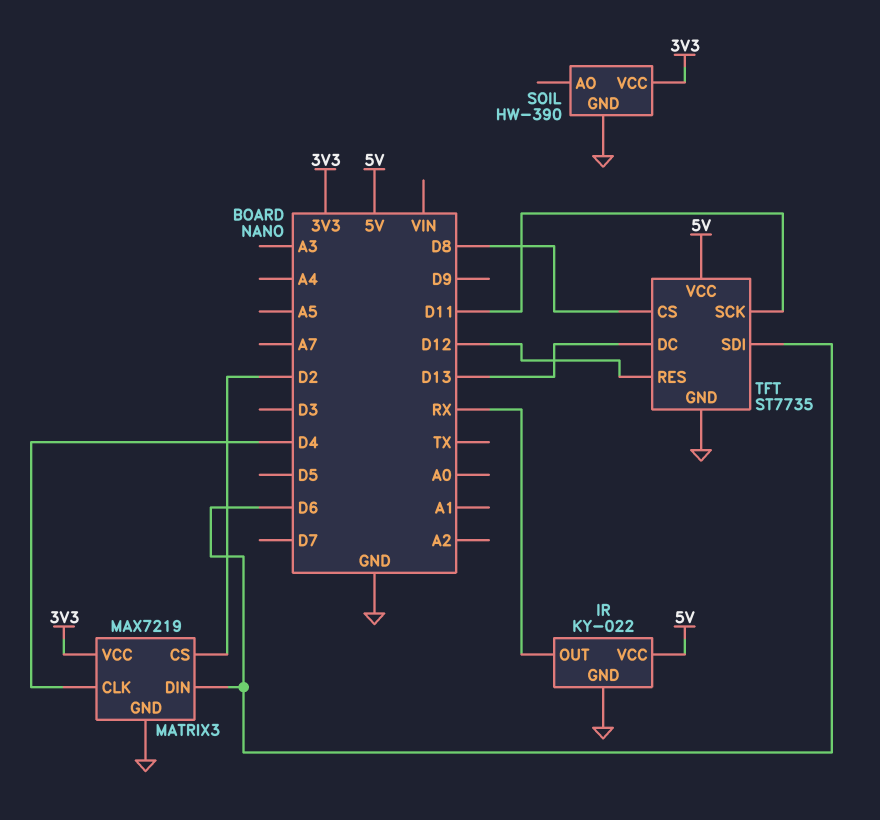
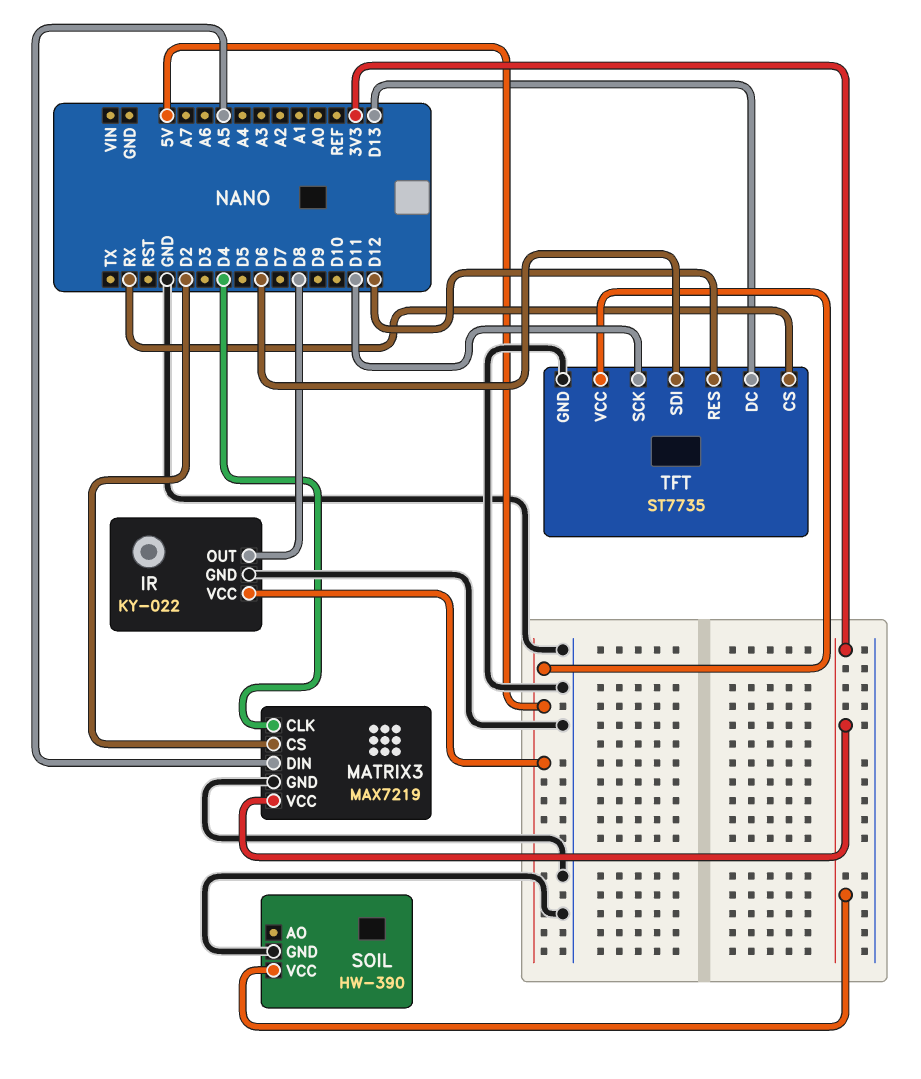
IR pin OUT: RX -> D8
MATRIX3 pin DIN: D6 -> A5
TFT pin CS: D8 -> RX

